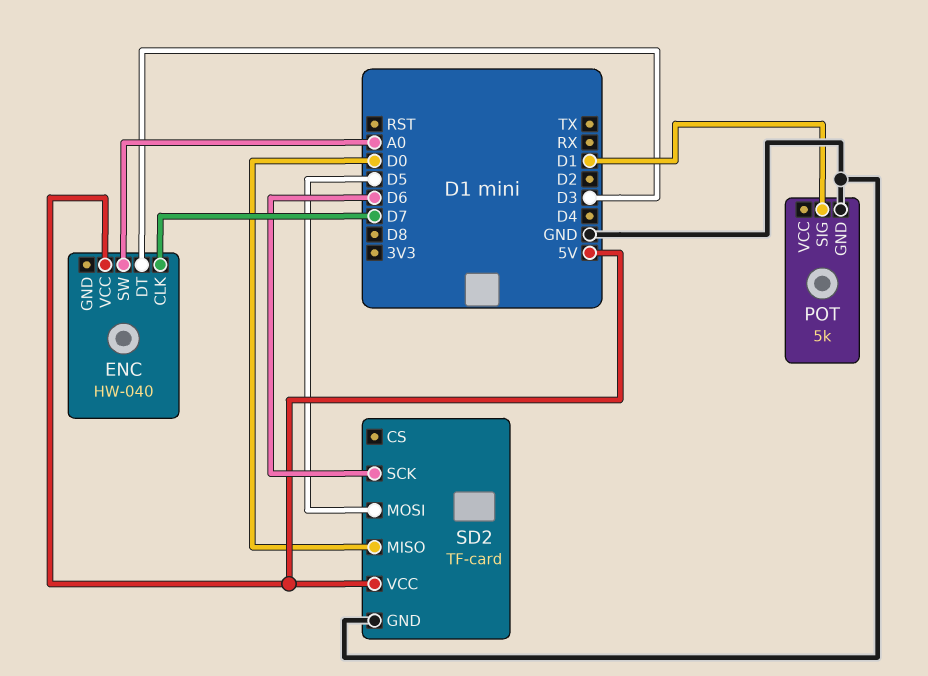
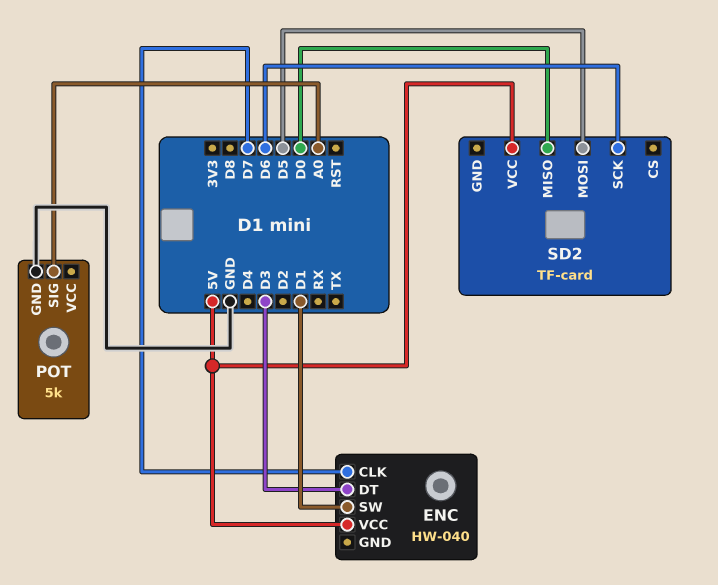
ENC pin SW: A0 -> D1
POT pin SIG: D1 -> A0
SD2 pin GND: GND -> none

